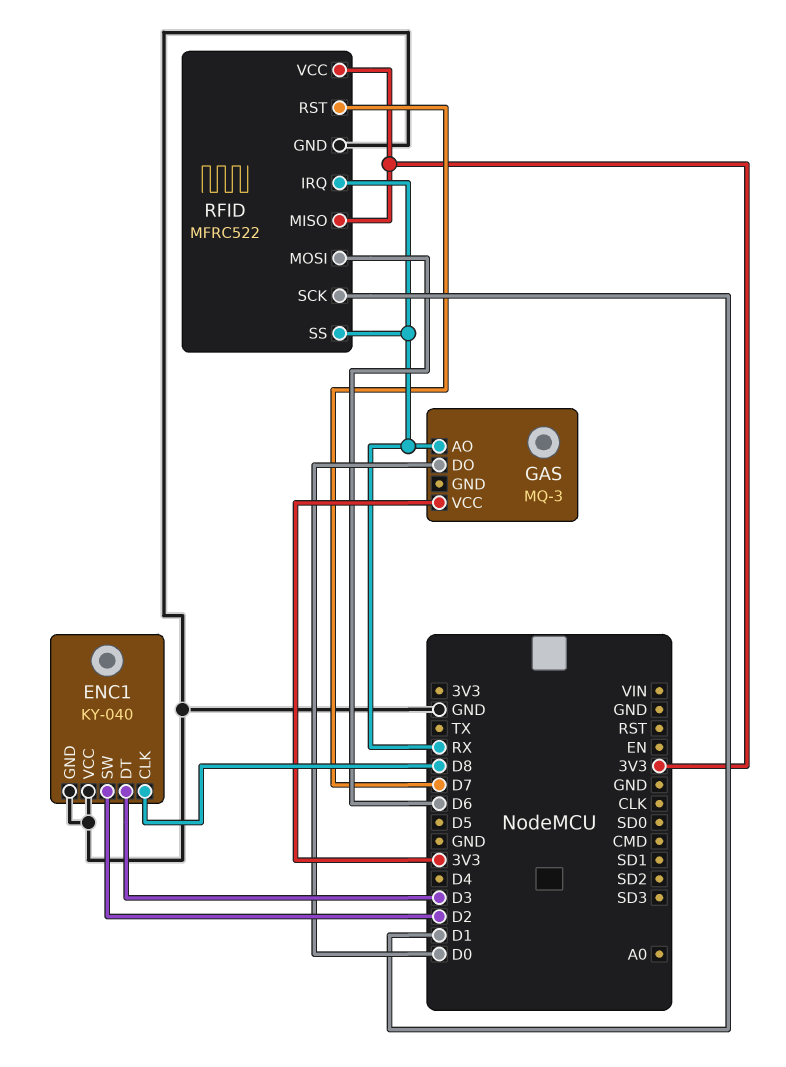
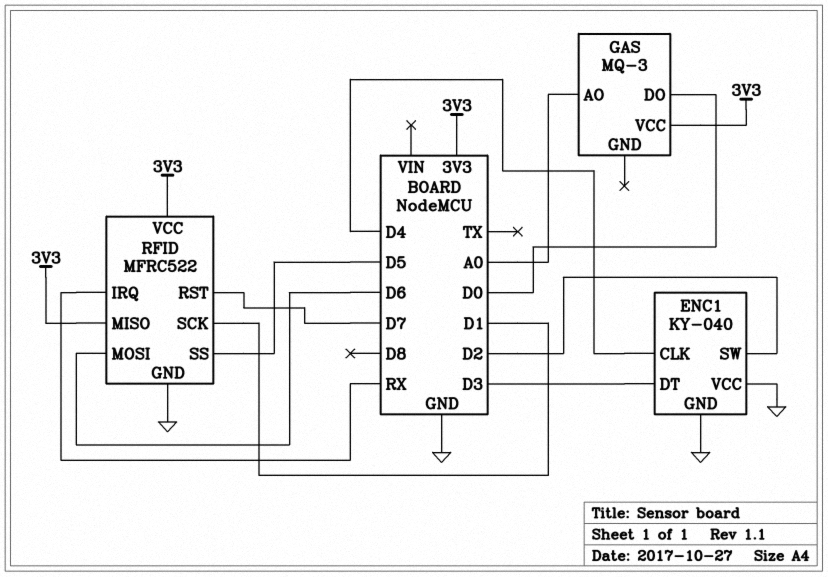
ENC1 pin CLK: D8 -> D4
GAS pin AO: RX -> A0
RFID pin SS: RX -> D5

